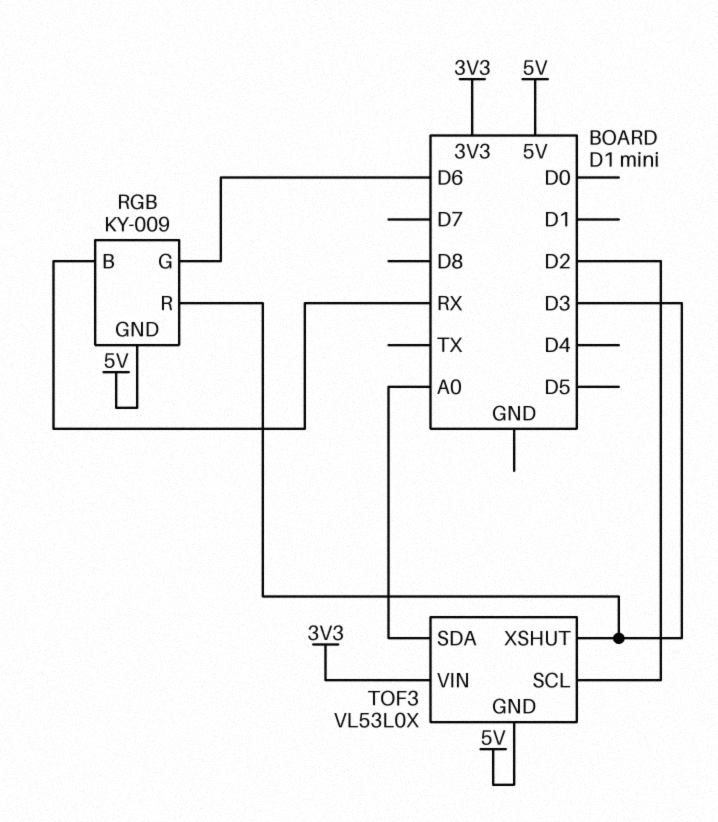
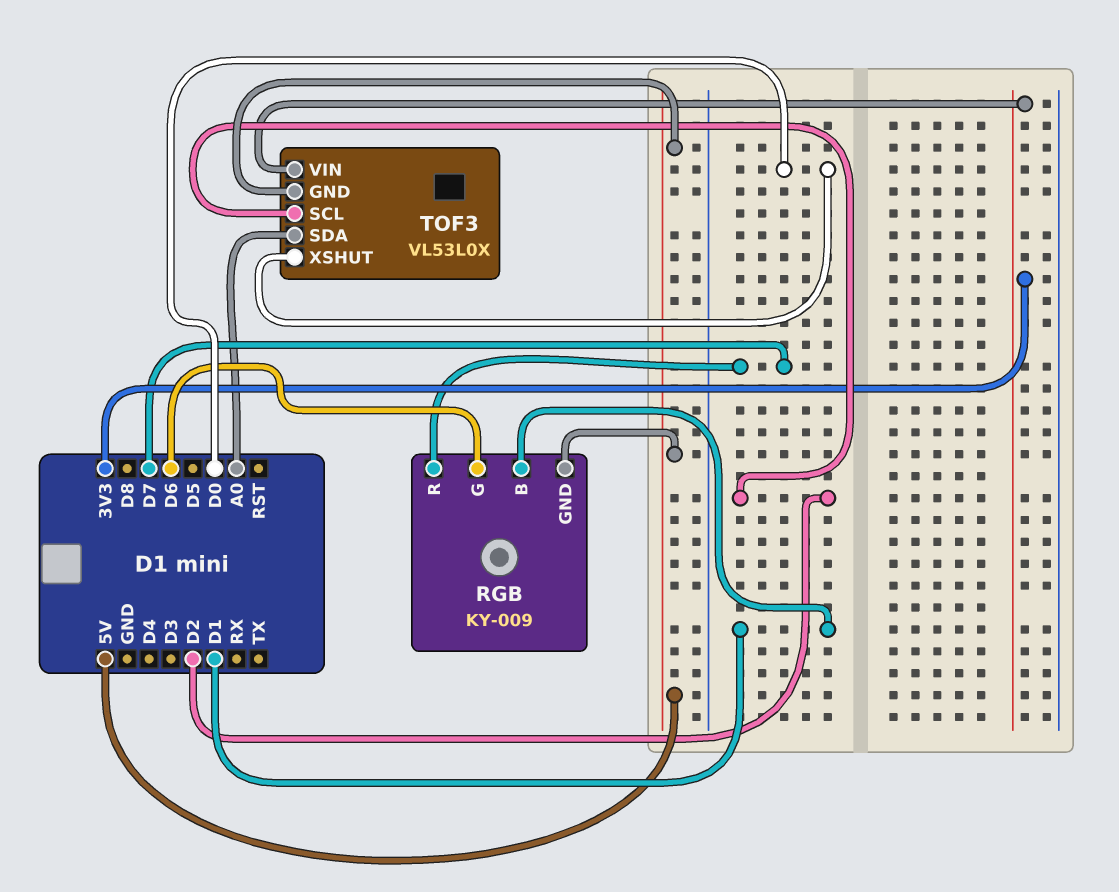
RGB pin B: RX -> D1
RGB pin R: D3 -> D7
TOF3 pin XSHUT: D3 -> D0

